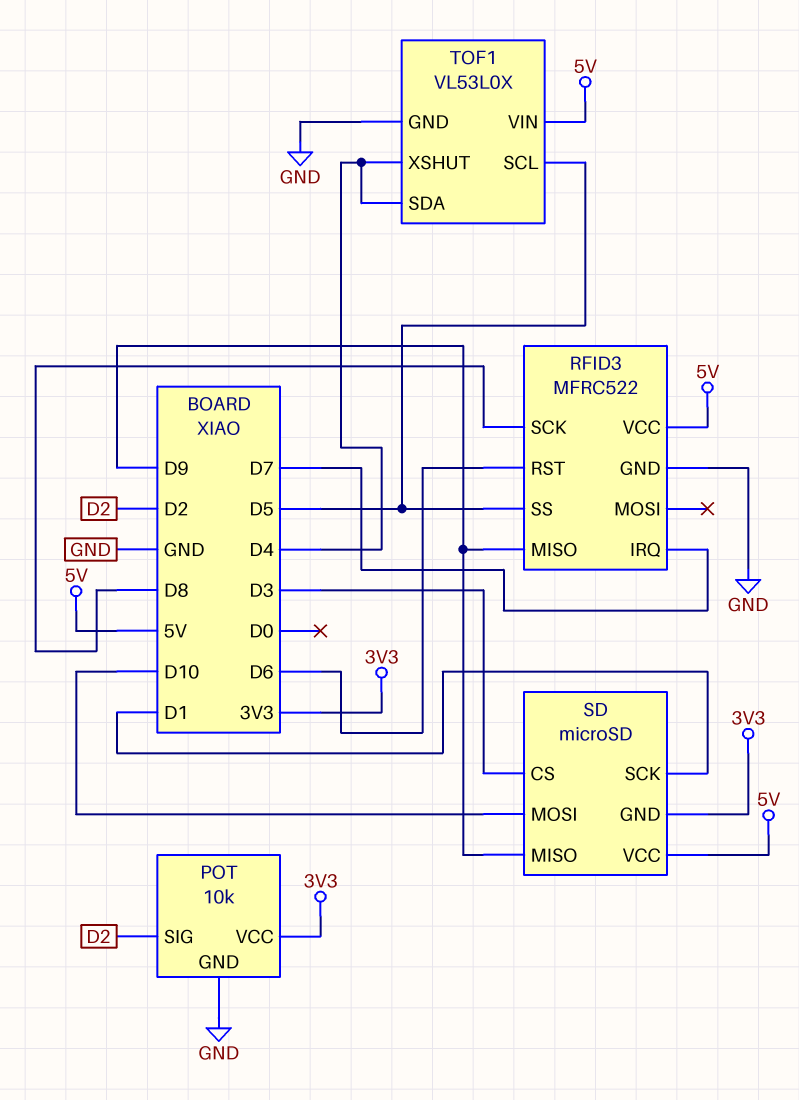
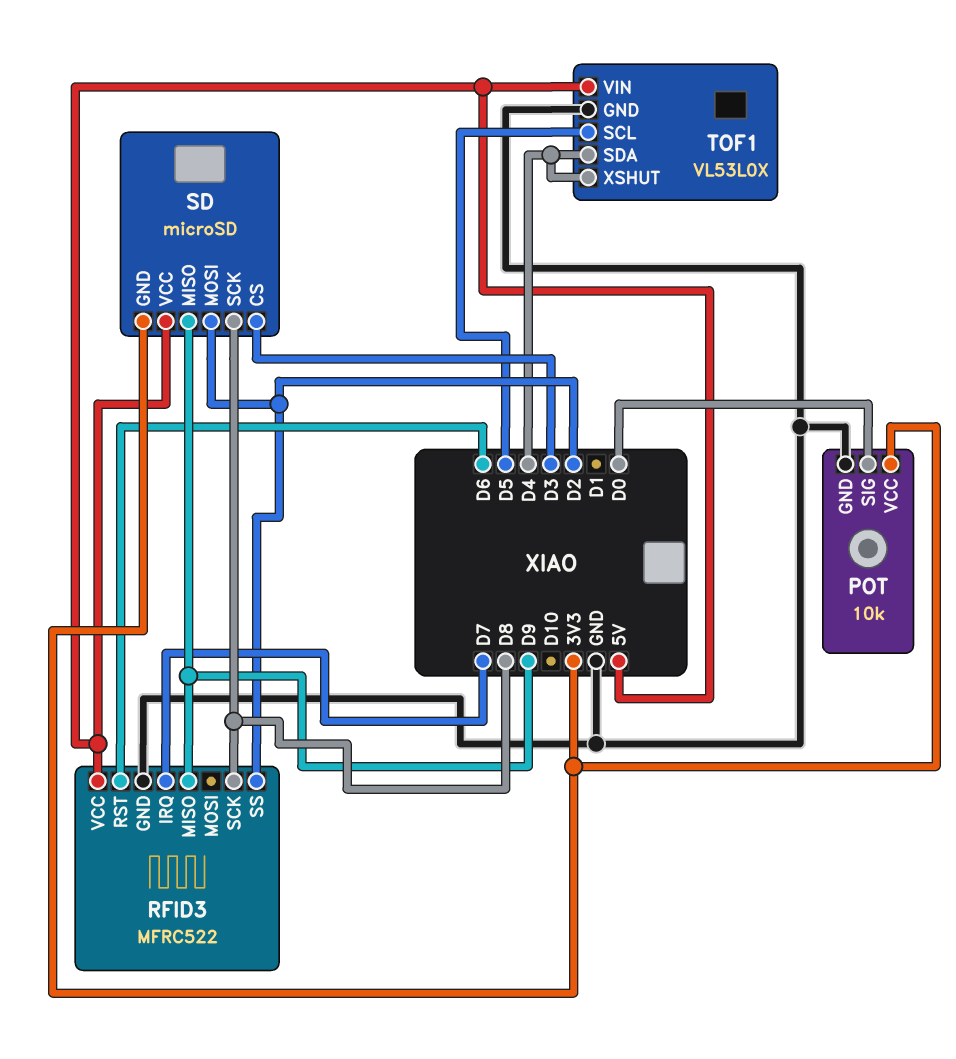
POT pin SIG: D2 -> D0
RFID3 pin SS: D5 -> D2
SD pin MOSI: D10 -> D2
SD pin SCK: D1 -> D8

